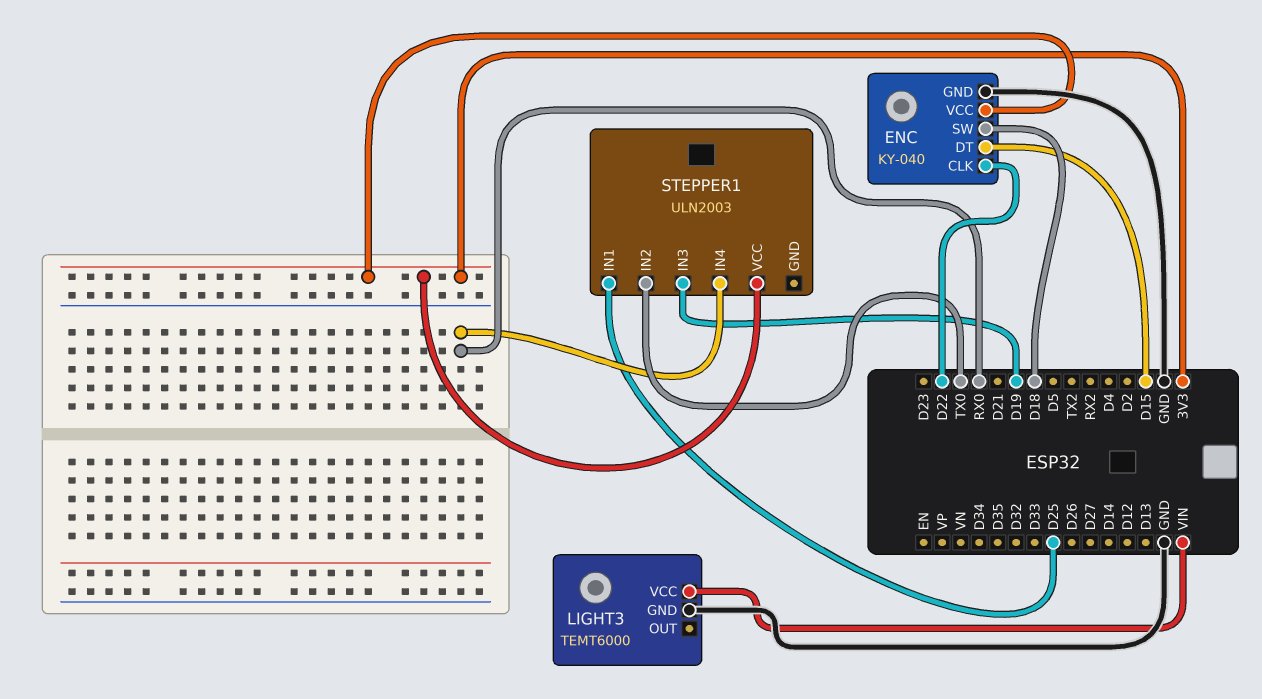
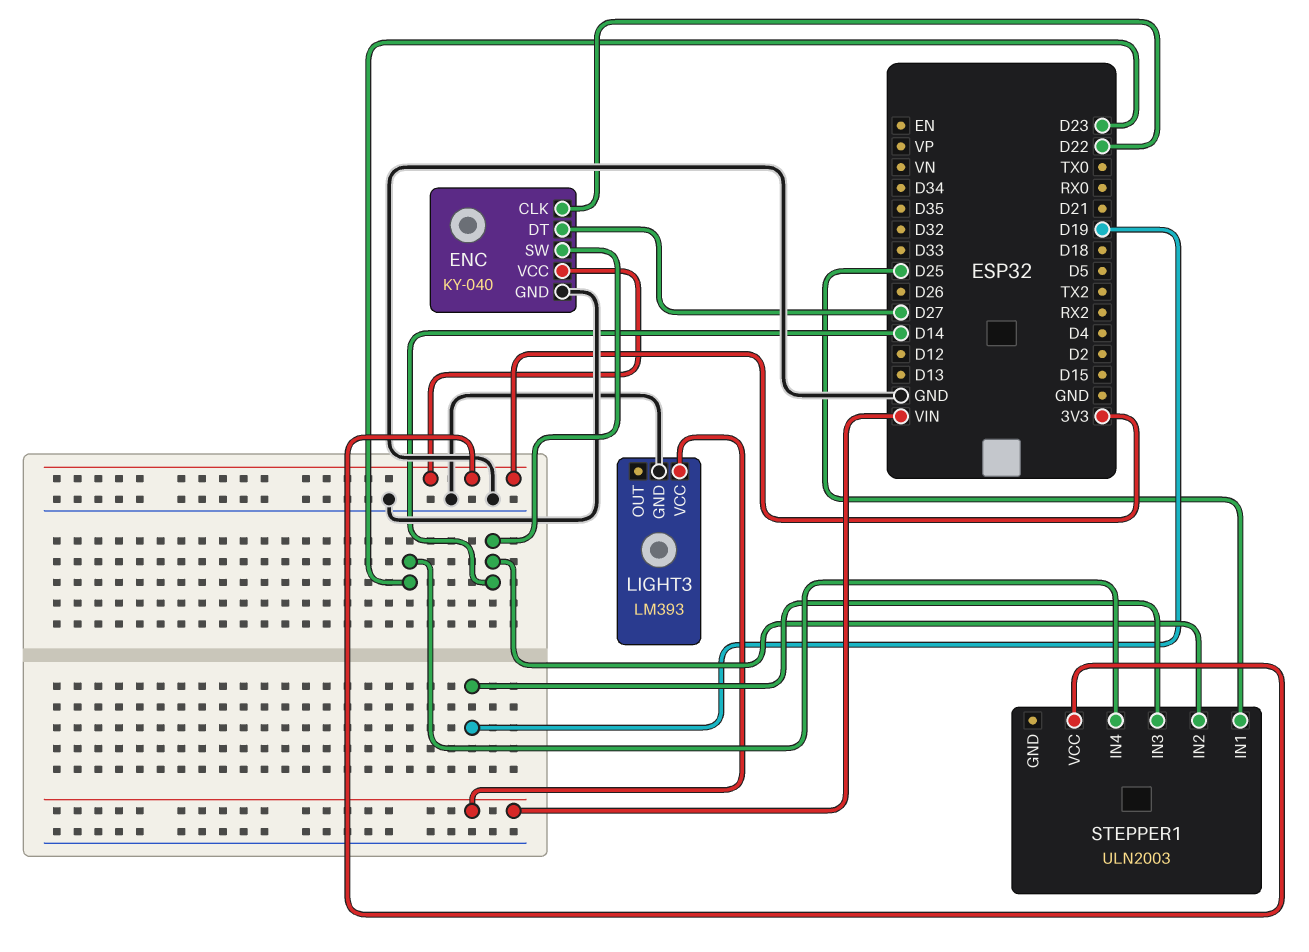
ENC pin DT: D15 -> D27
ENC pin SW: D18 -> D14
LIGHT3: TEMT6000 -> LM393
STEPPER1 pin IN2: TX0 -> D14
STEPPER1 pin IN4: RX0 -> D23

